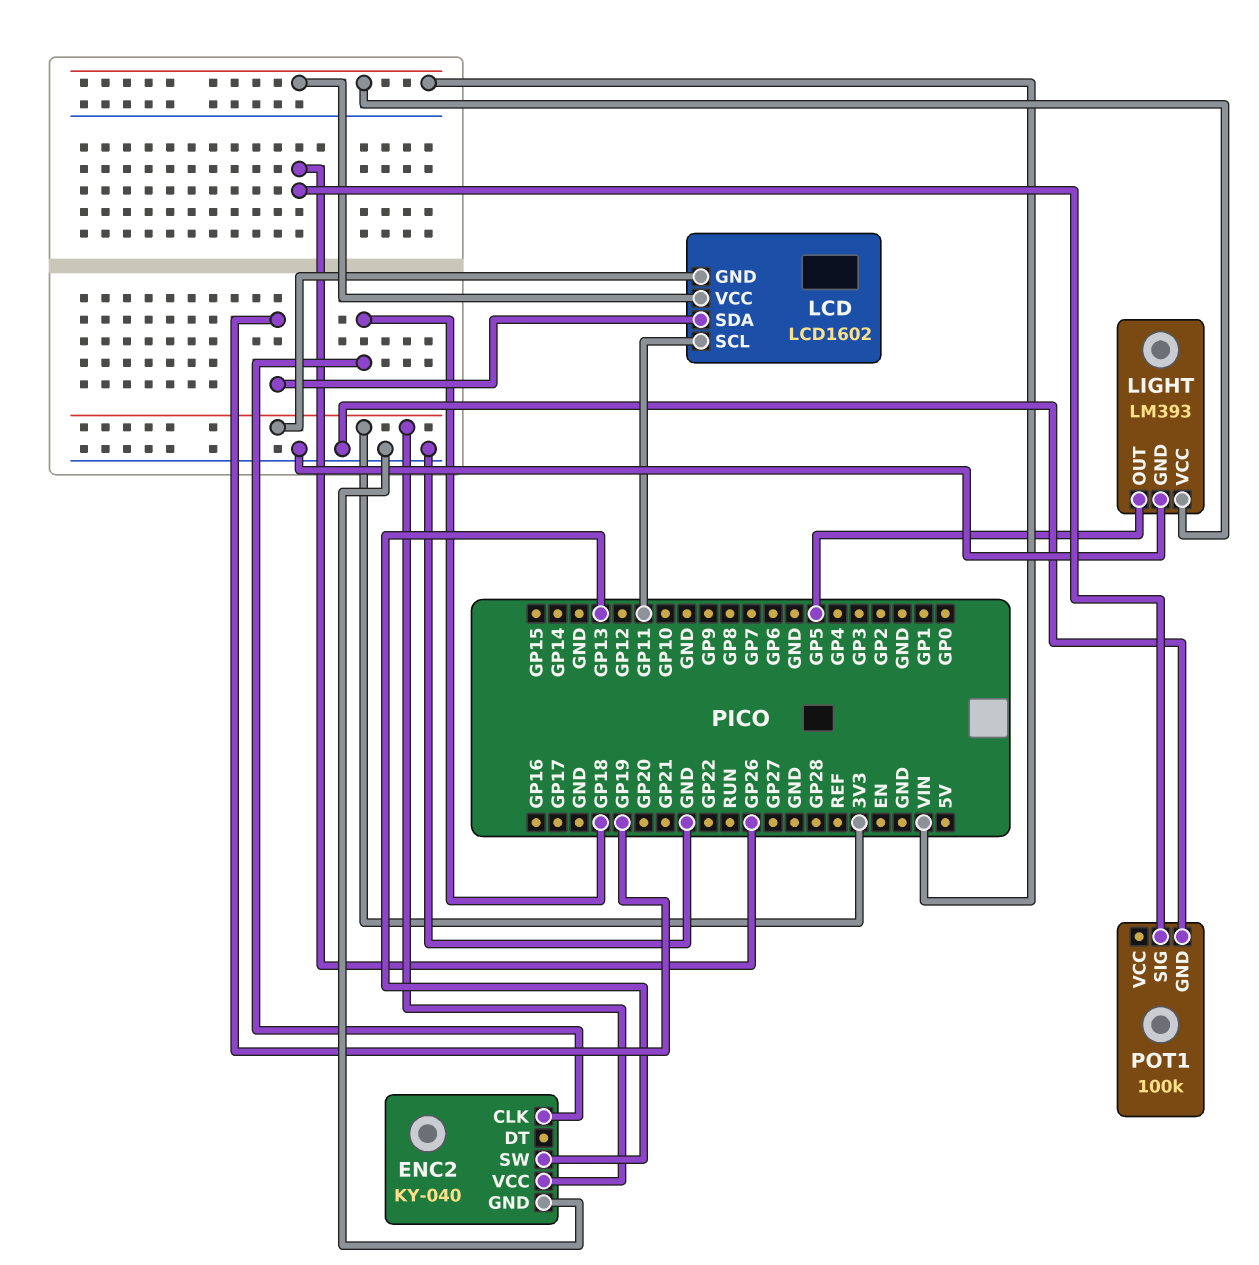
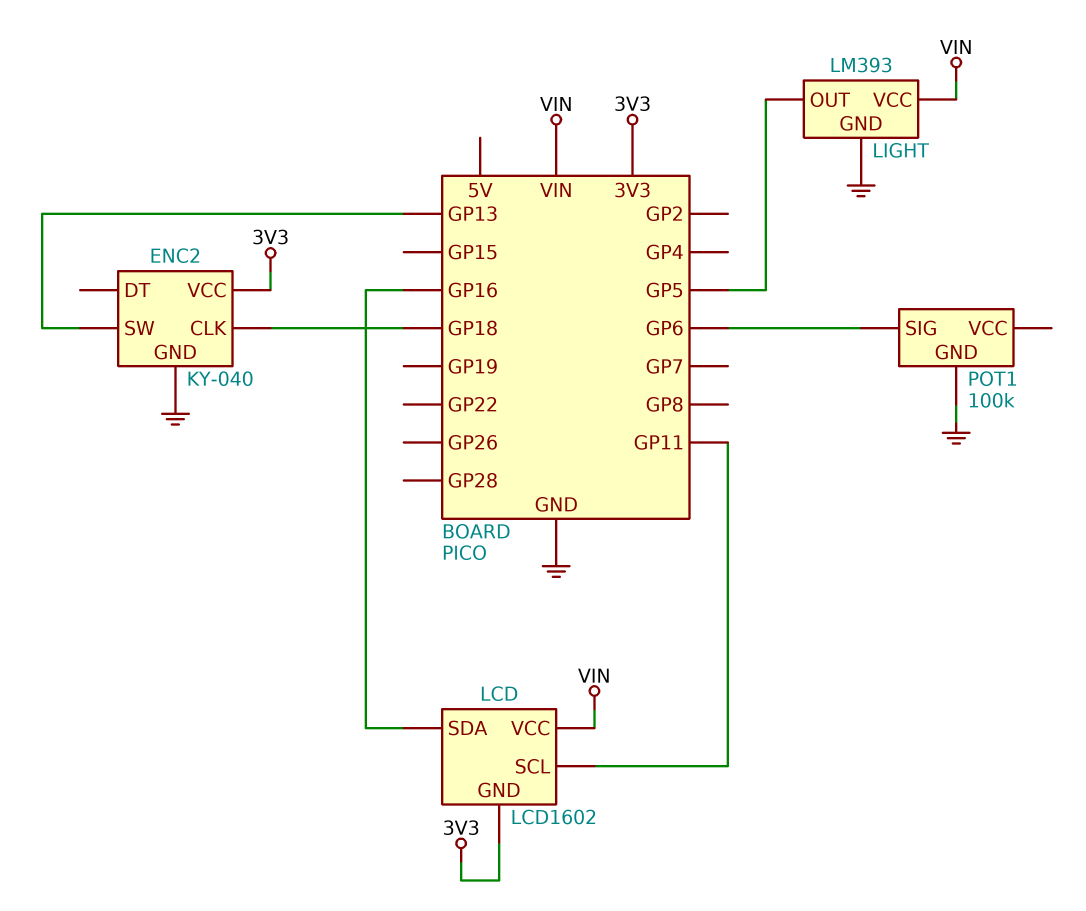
LCD pin SDA: GP19 -> GP16
POT1 pin SIG: GP26 -> GP6

